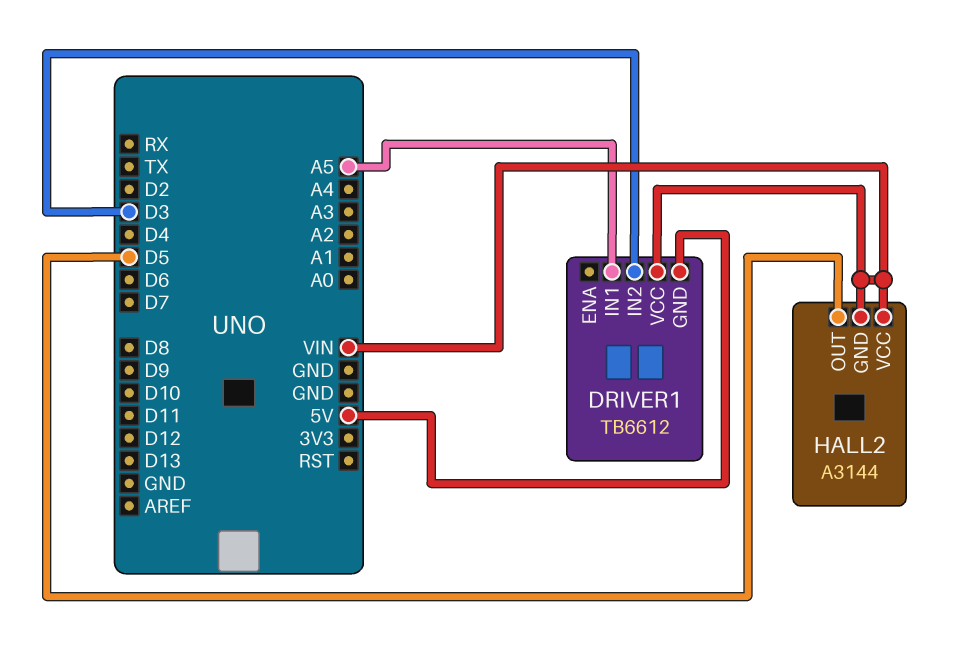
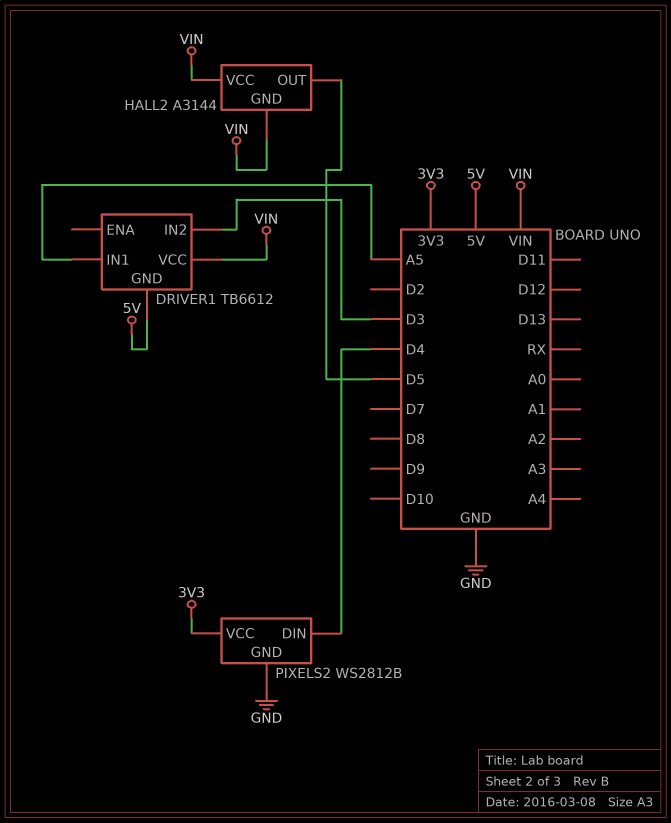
PIXELS2: none -> WS2812B
PIXELS2 pin DIN: none -> D4
PIXELS2 pin GND: none -> GND
PIXELS2 pin VCC: none -> 3V3

